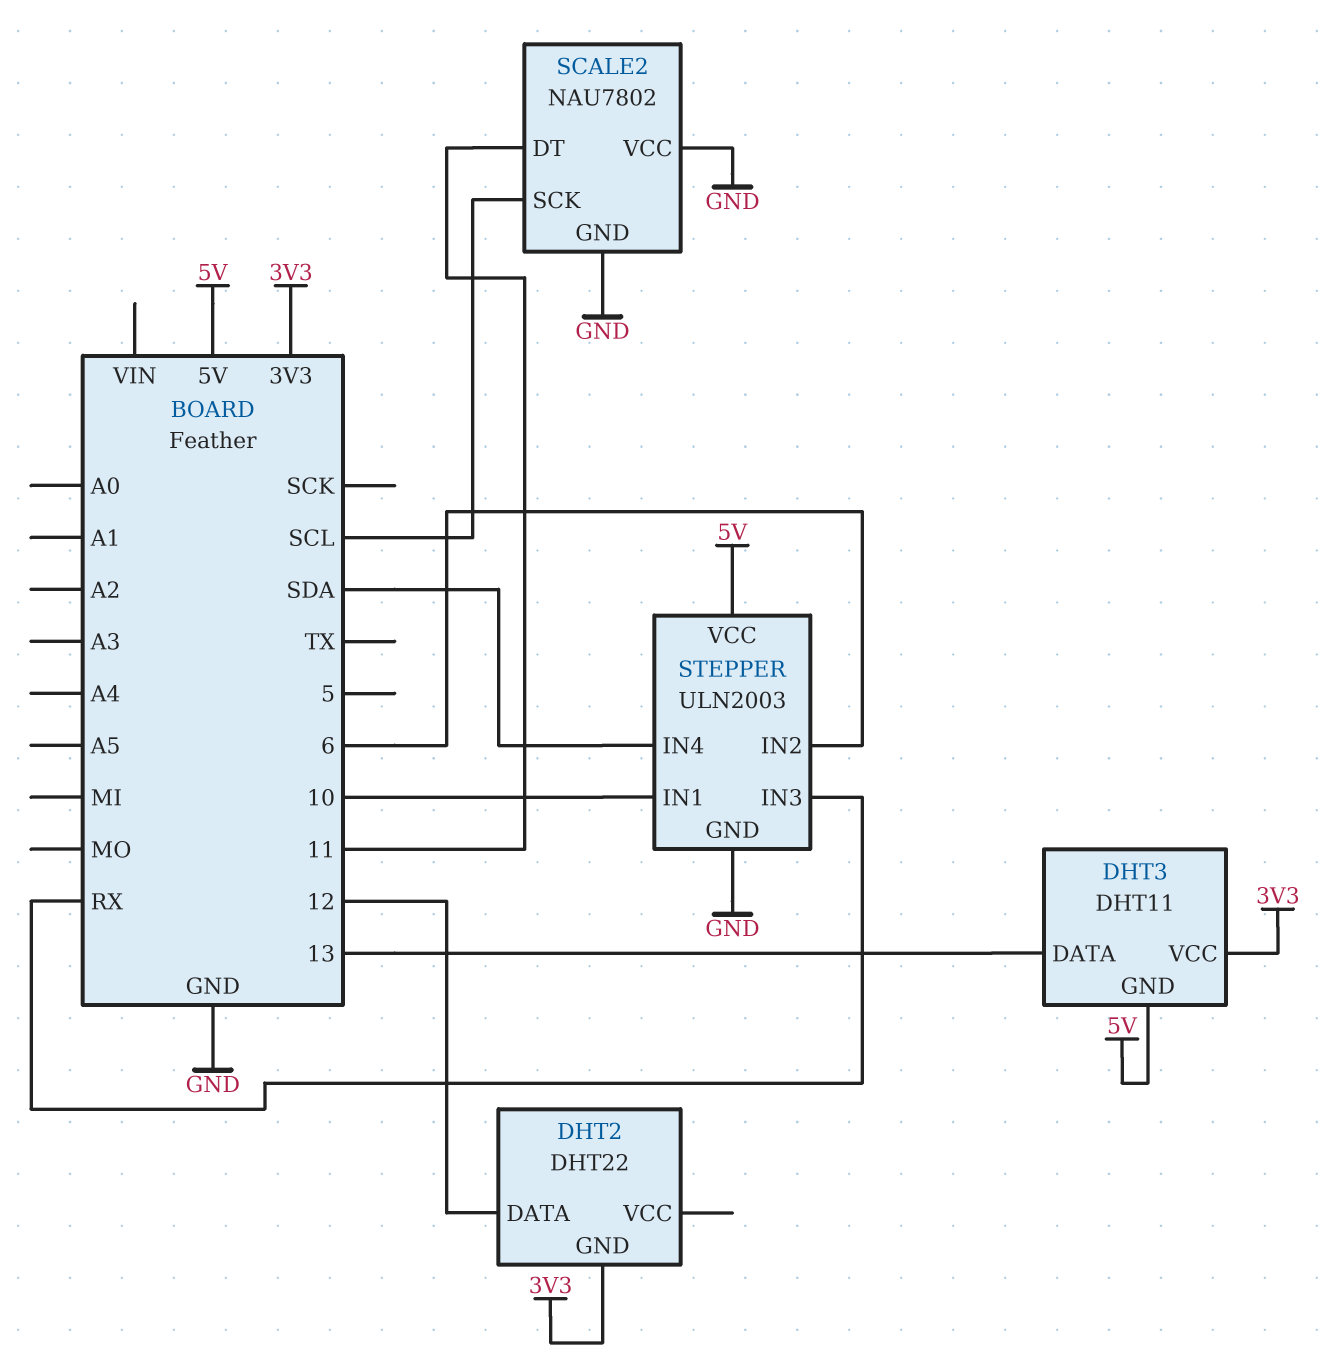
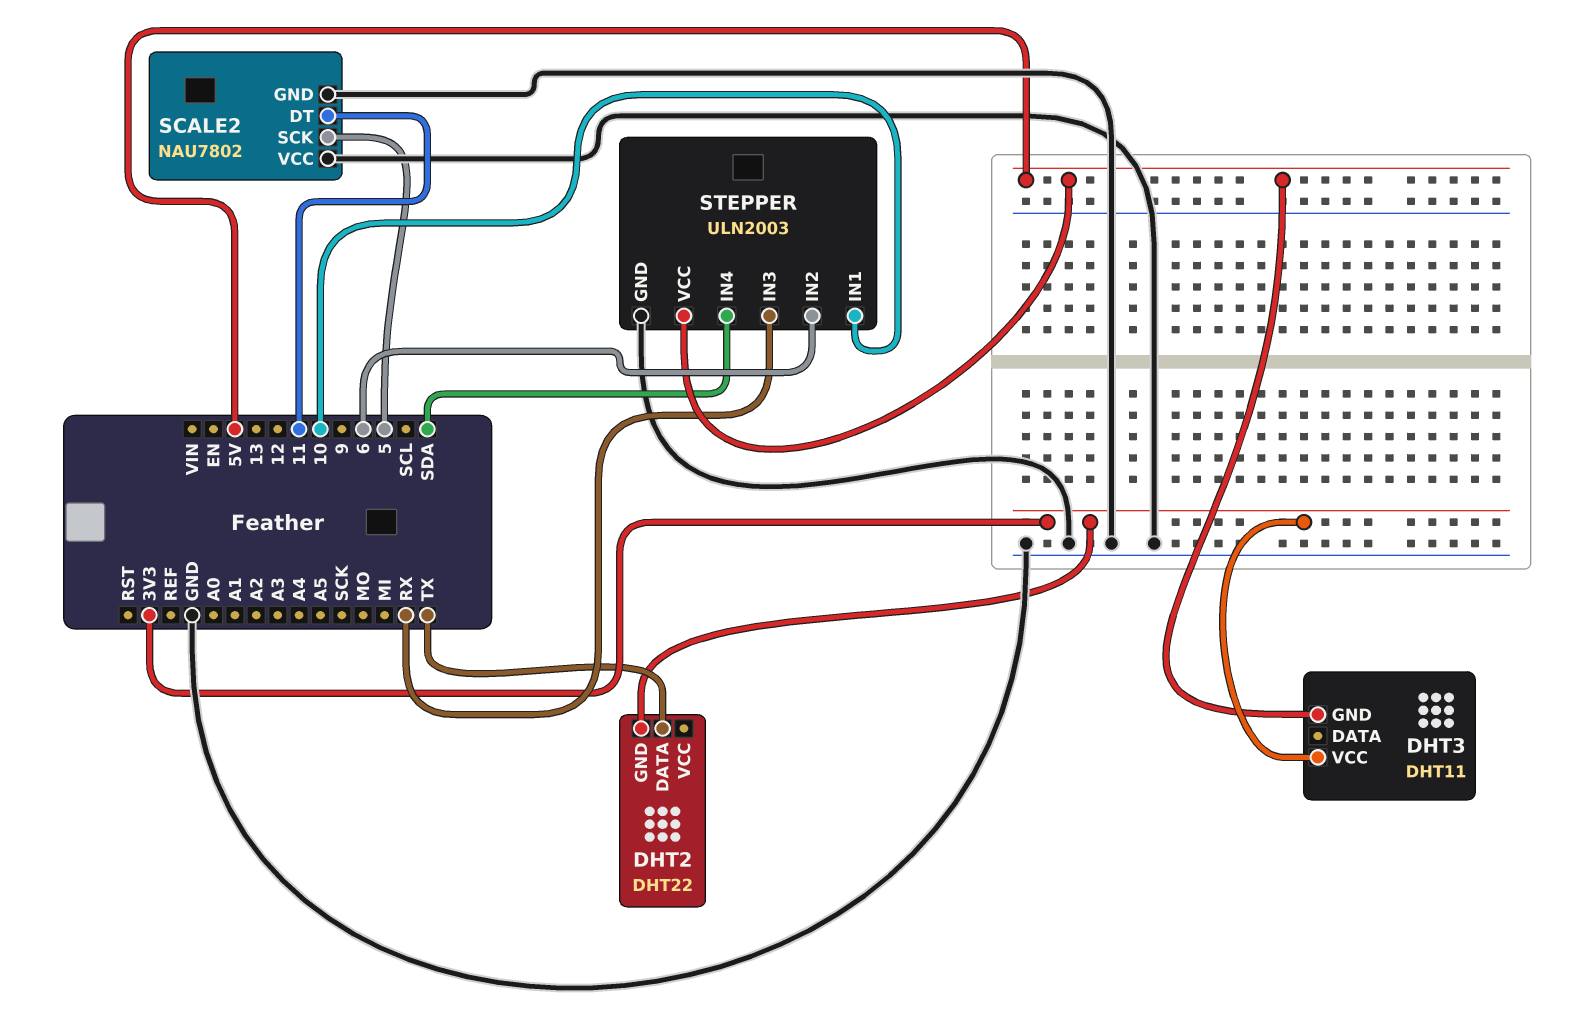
DHT2 pin DATA: 12 -> TX
DHT3 pin DATA: 13 -> none
SCALE2 pin SCK: SCL -> 5

